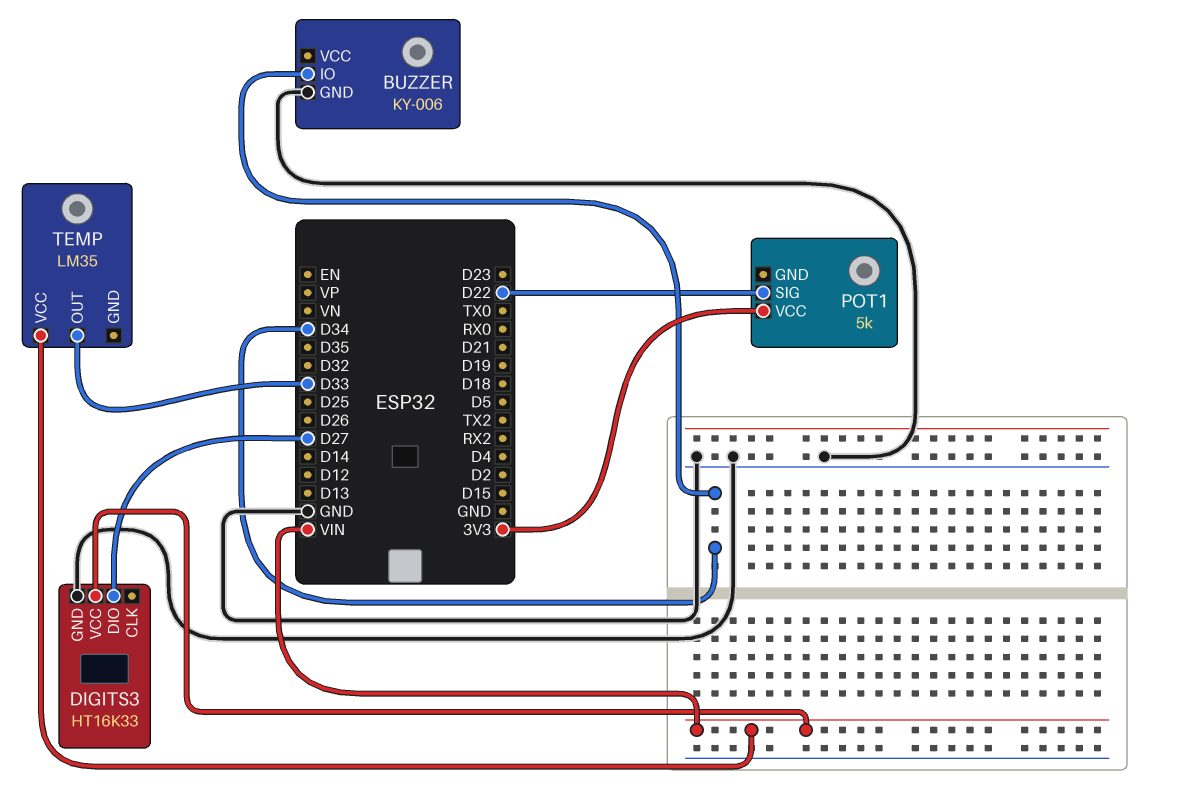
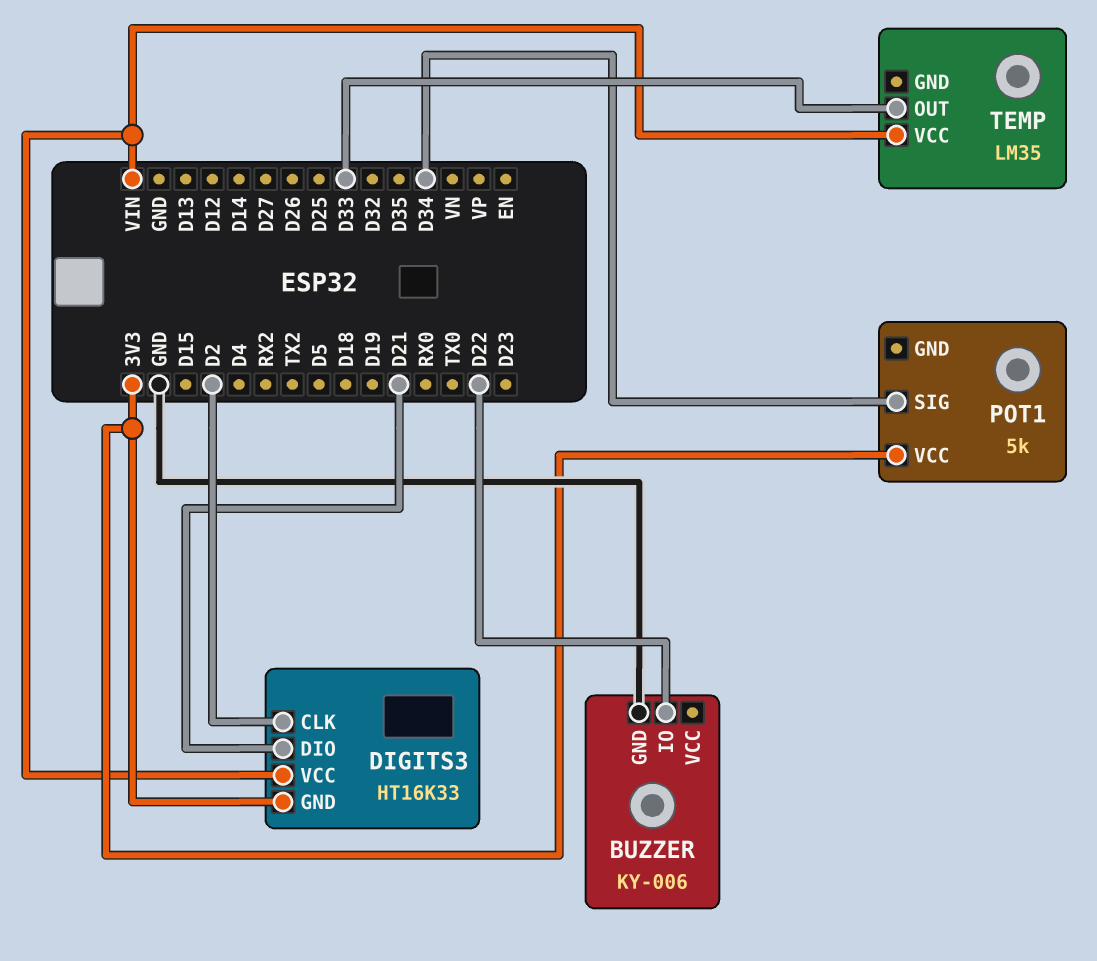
BUZZER pin IO: D34 -> D22
DIGITS3 pin CLK: none -> D2
DIGITS3 pin DIO: D27 -> D21
DIGITS3 pin GND: GND -> 3V3
POT1 pin SIG: D22 -> D34

